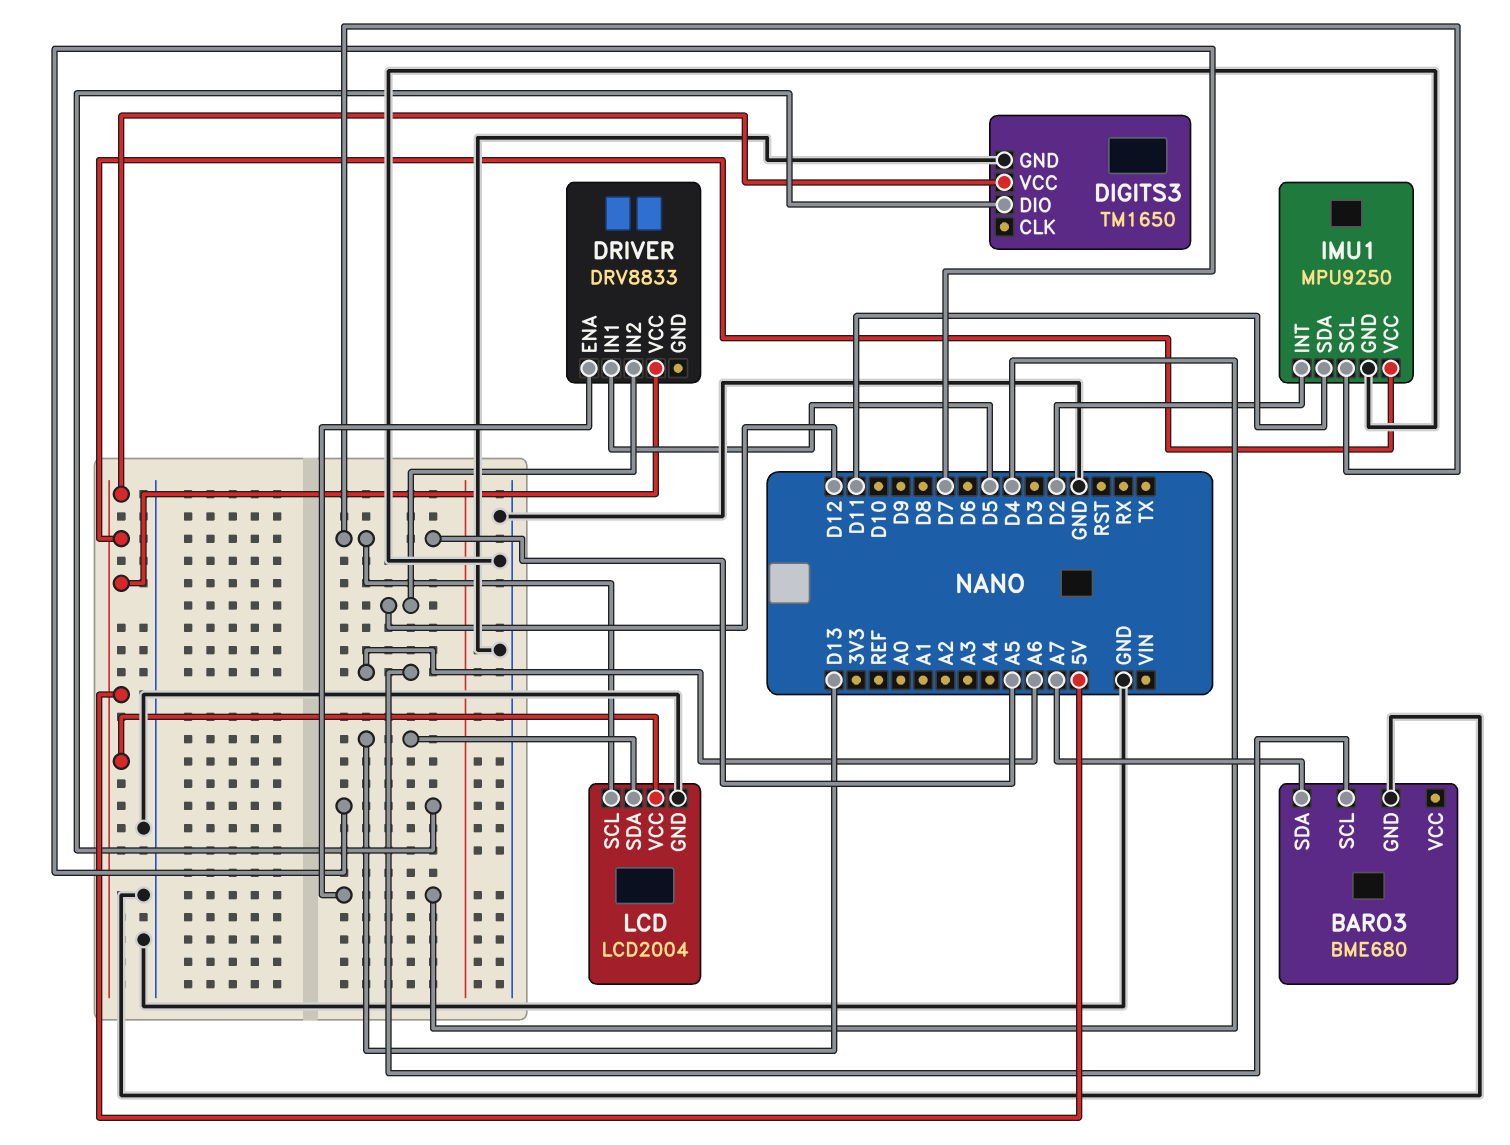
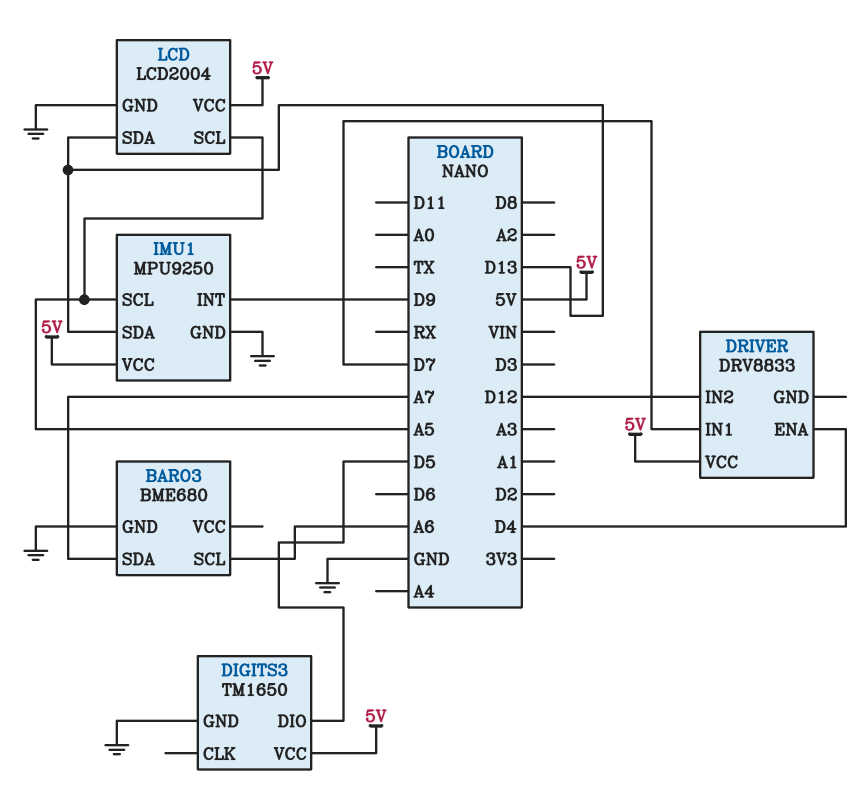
DIGITS3 pin DIO: D7 -> D5
DRIVER pin IN1: D5 -> D7
IMU1 pin INT: D2 -> D9
IMU1 pin SDA: D11 -> D13

